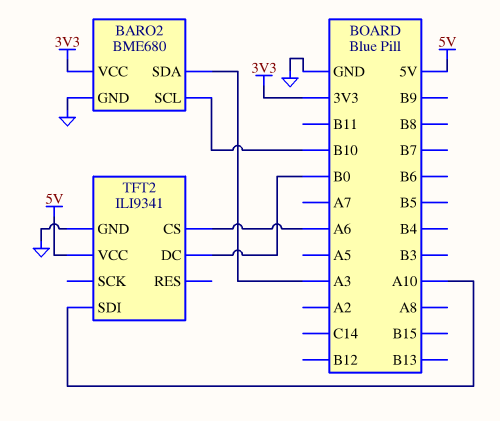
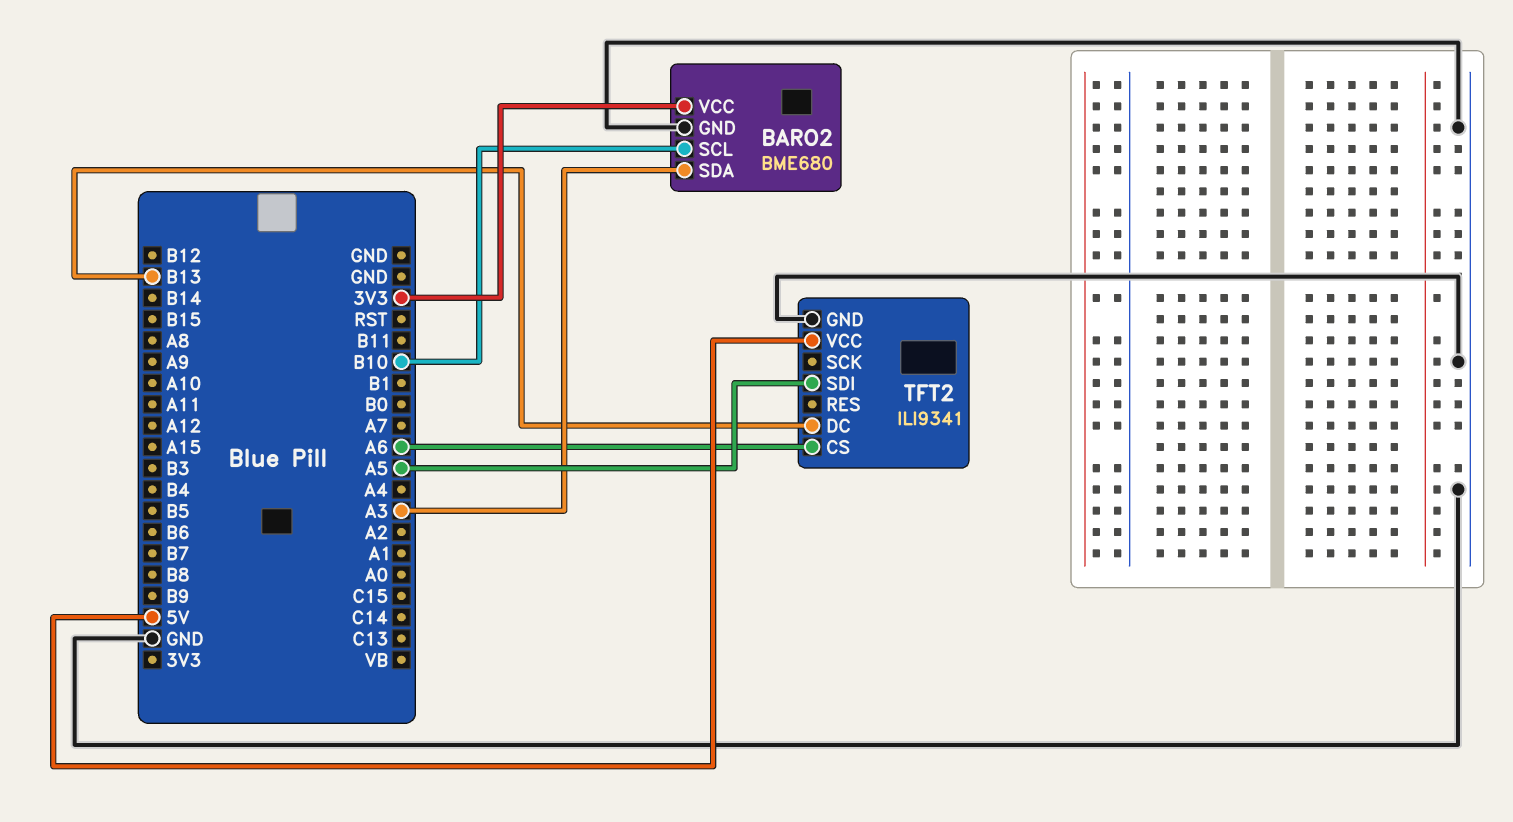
TFT2 pin DC: B0 -> B13
TFT2 pin SDI: A10 -> A5

